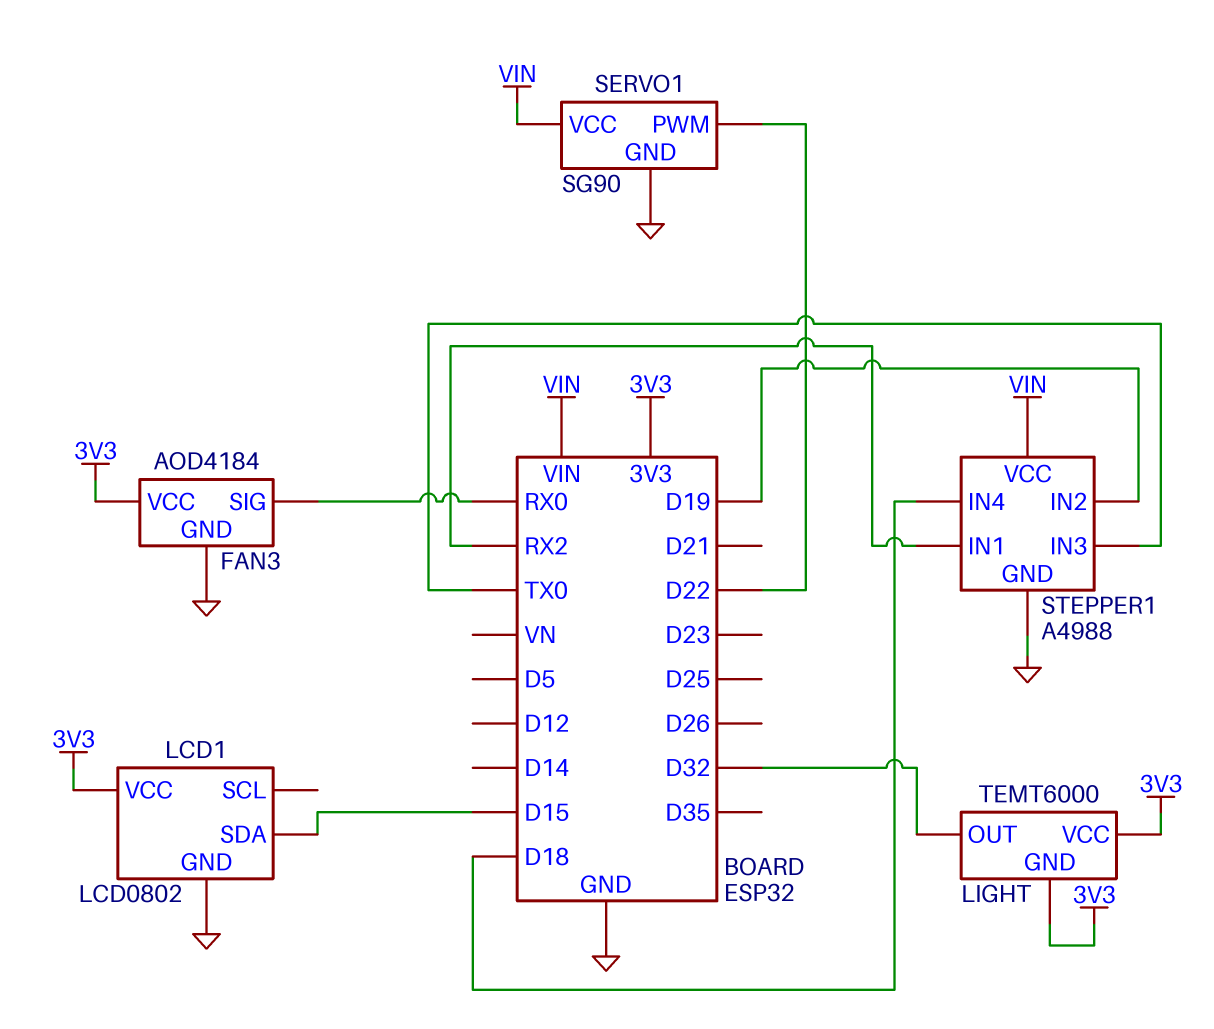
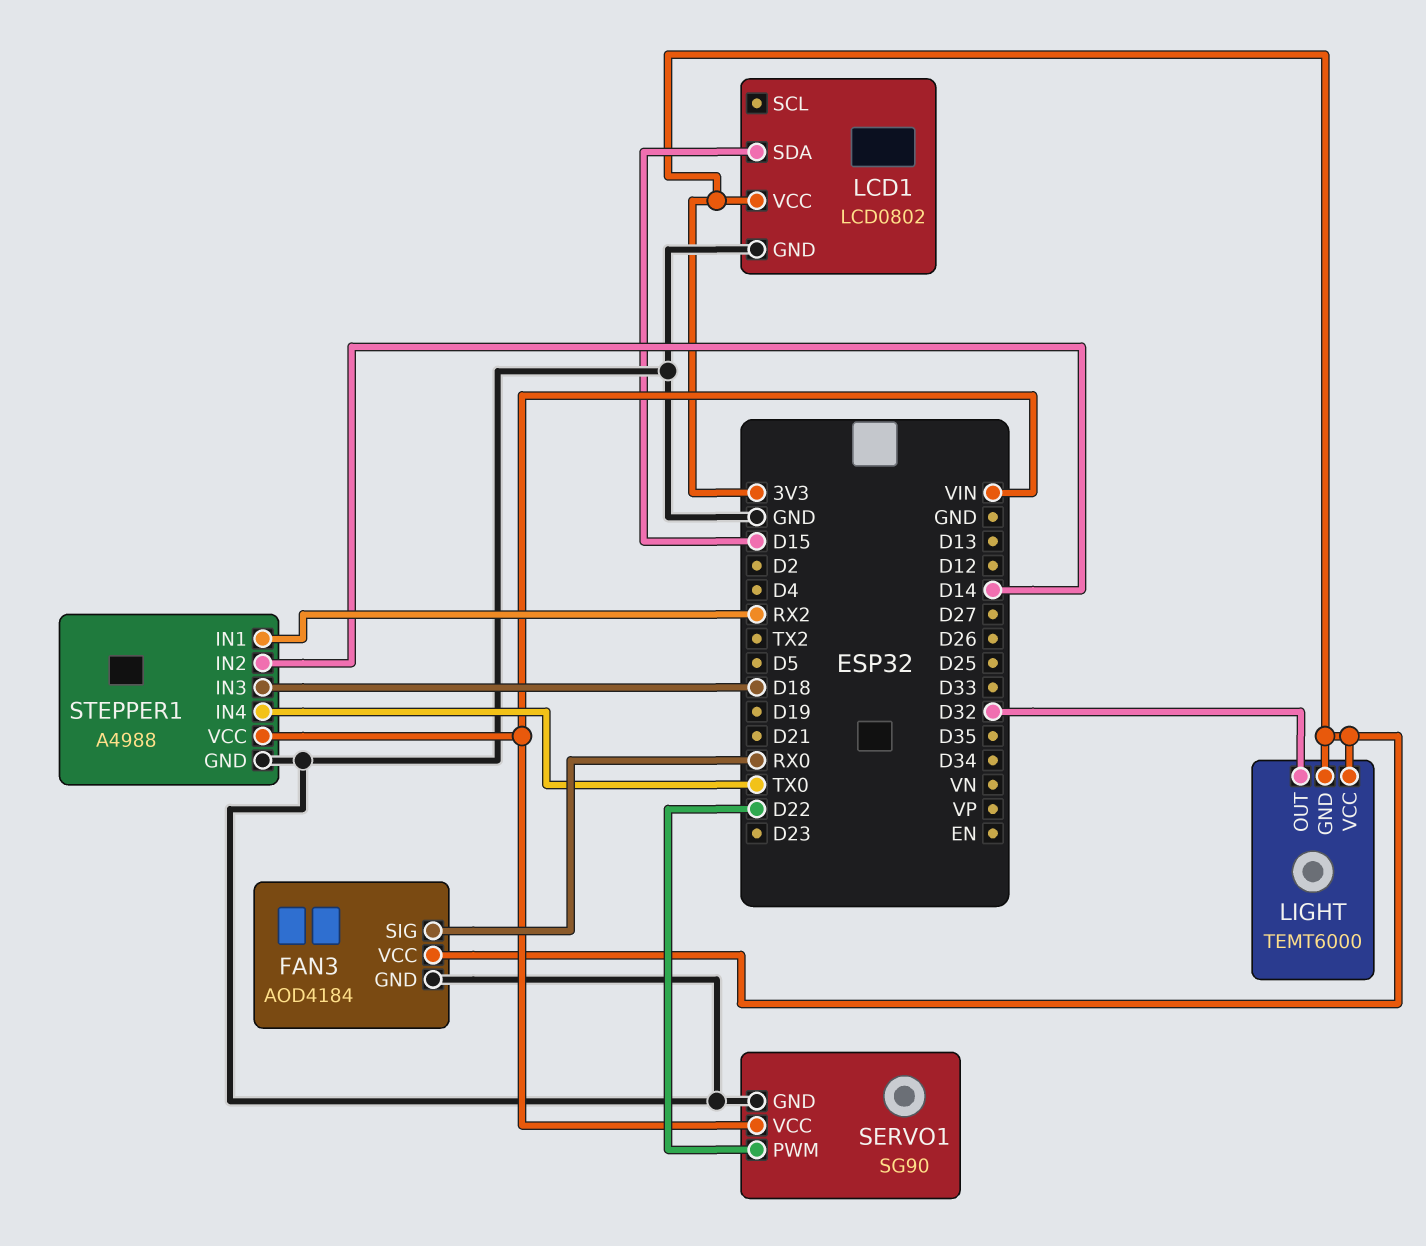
STEPPER1 pin IN2: D19 -> D14
STEPPER1 pin IN3: TX0 -> D18
STEPPER1 pin IN4: D18 -> TX0

